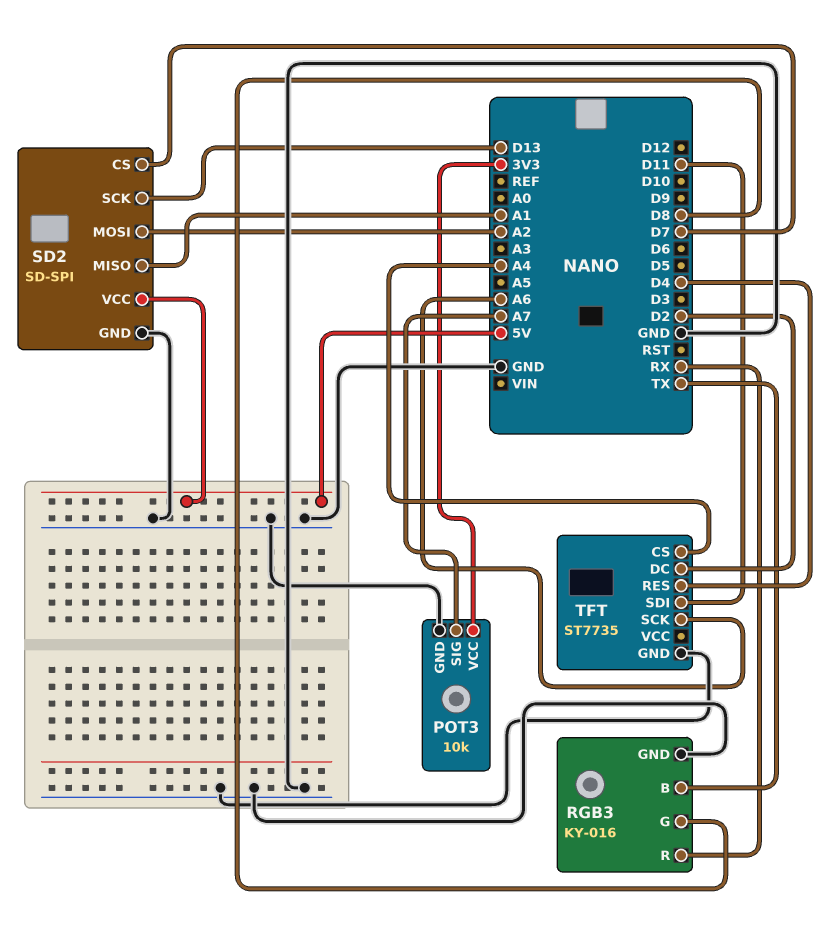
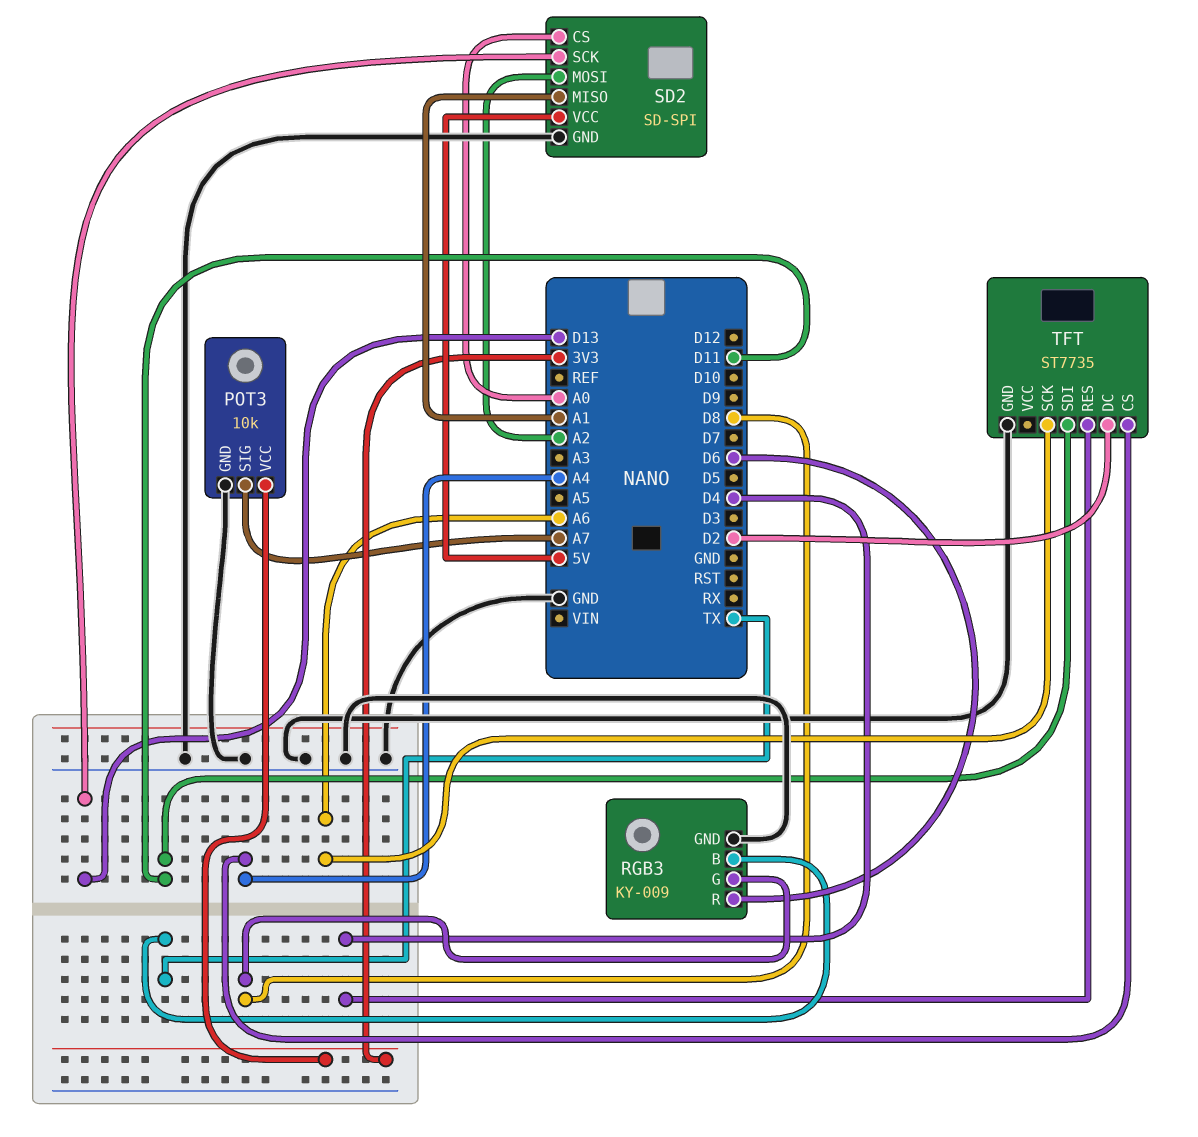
RGB3: KY-016 -> KY-009
RGB3 pin R: RX -> D6
SD2 pin CS: D7 -> A0

